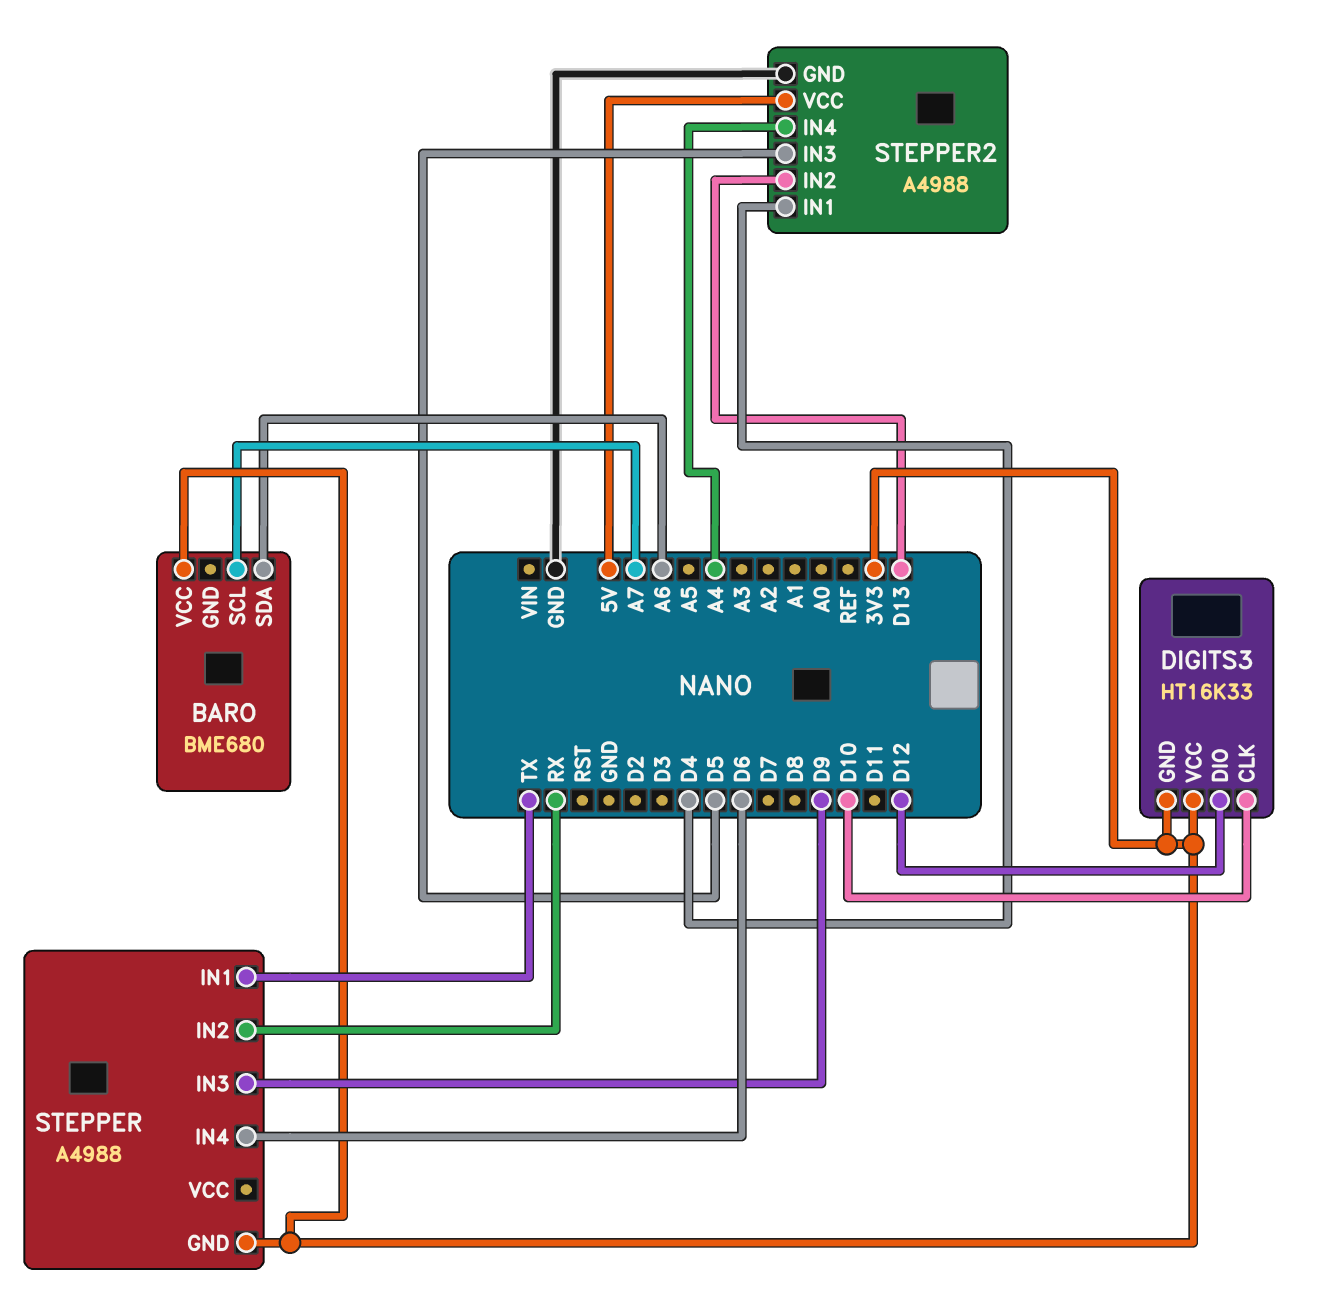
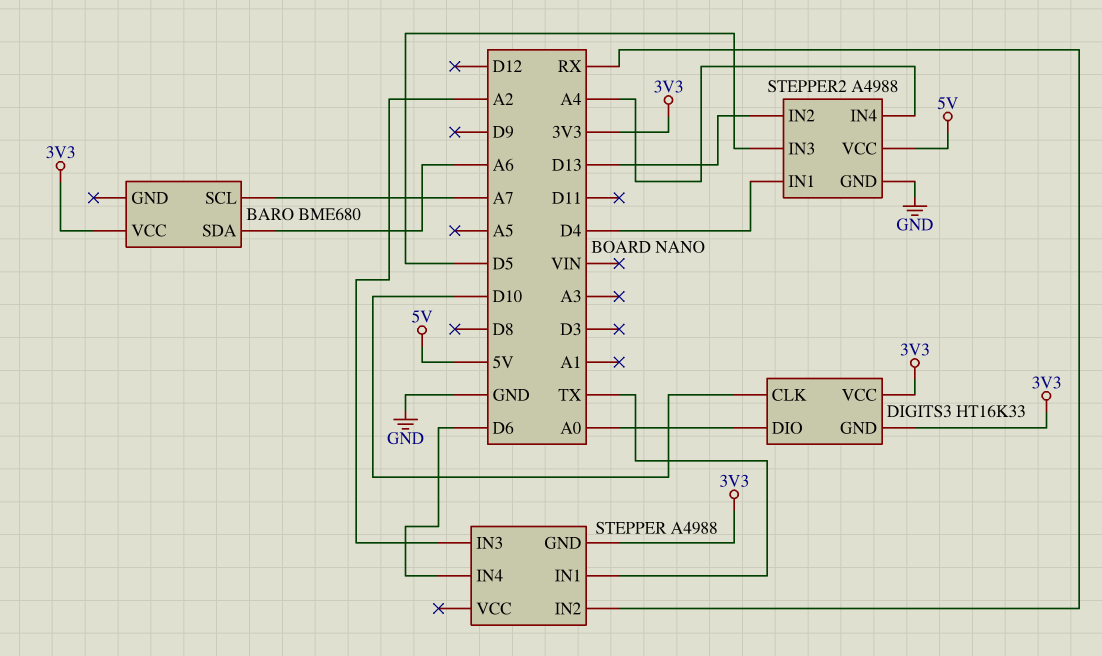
DIGITS3 pin DIO: D12 -> A0
STEPPER pin IN3: D9 -> A2

